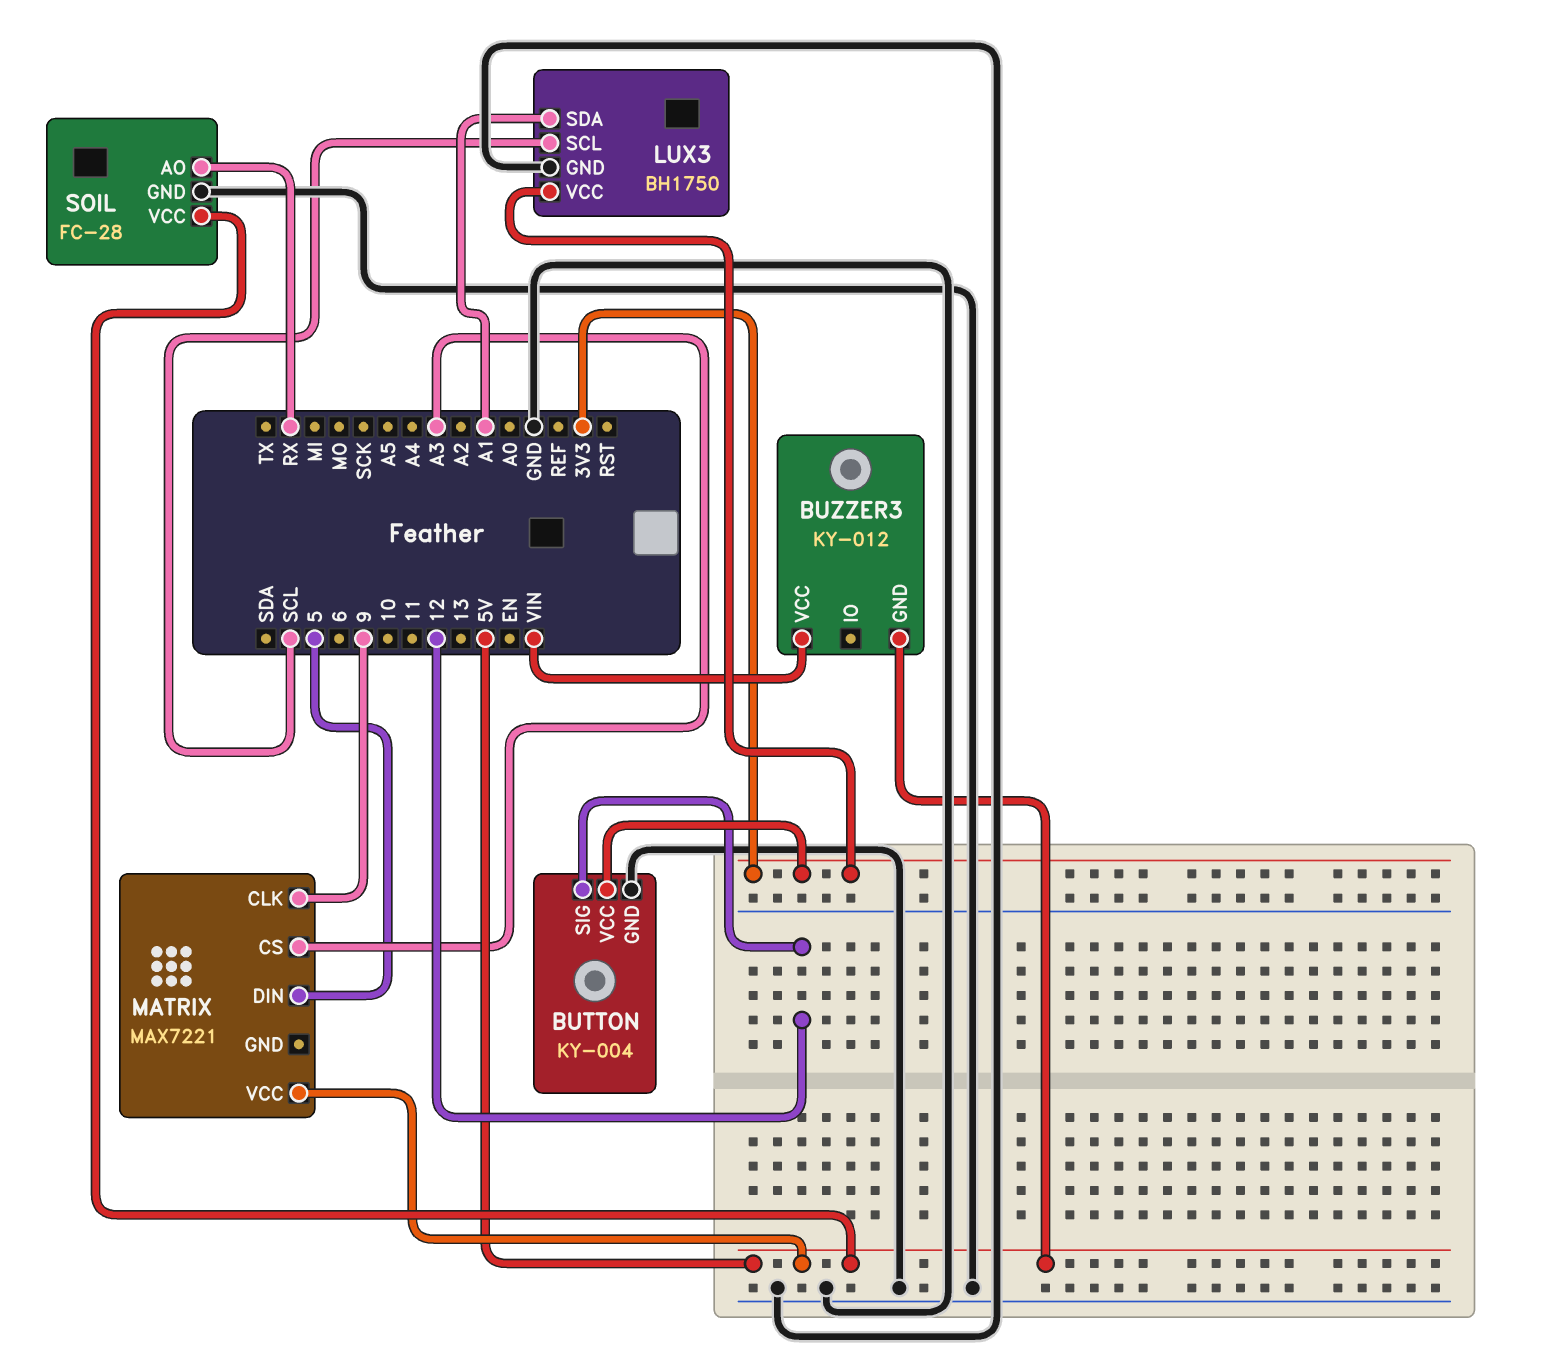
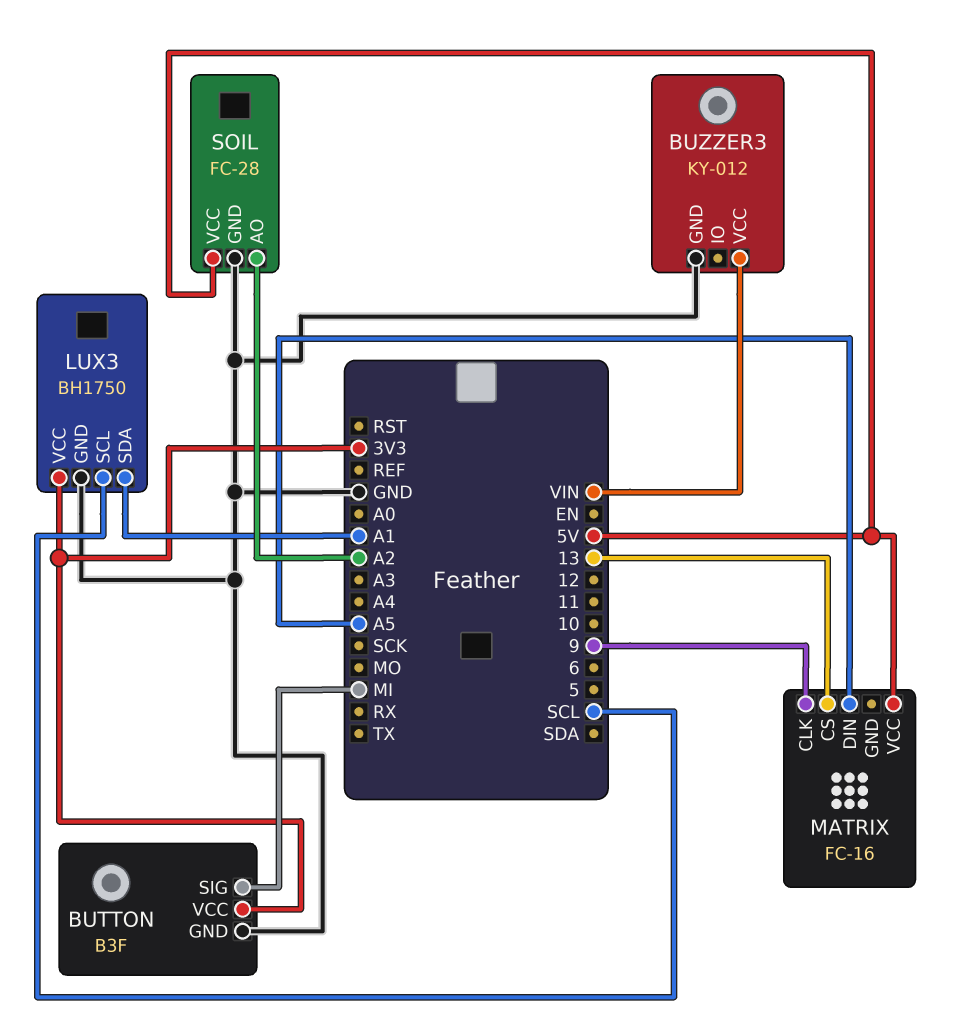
BUTTON: KY-004 -> B3F
BUTTON pin SIG: 12 -> MI
BUZZER3 pin GND: 5V -> GND
MATRIX: MAX7221 -> FC-16
MATRIX pin CS: A3 -> 13
MATRIX pin DIN: 5 -> A5
SOIL pin AO: RX -> A2

